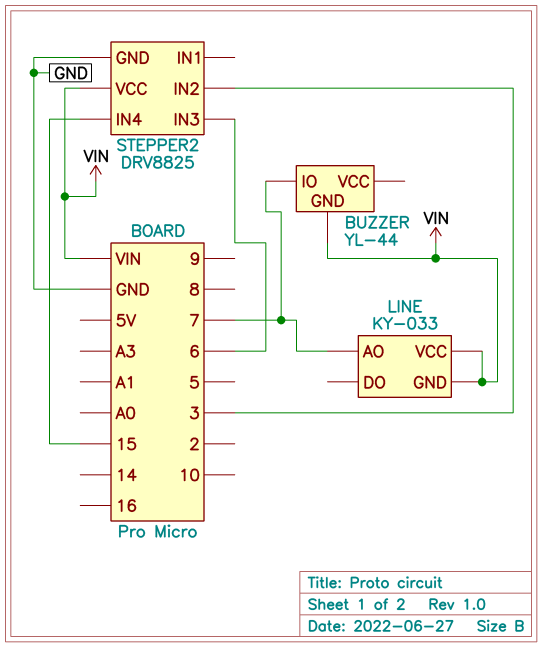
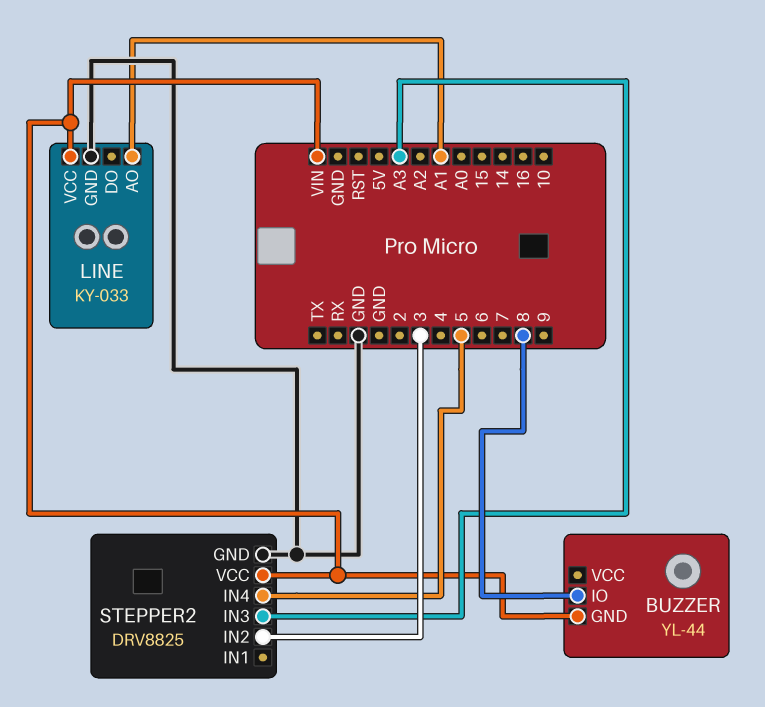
BUZZER pin IO: 7 -> 8
LINE pin AO: 7 -> A1
LINE pin GND: VIN -> GND
STEPPER2 pin IN3: 6 -> A3
STEPPER2 pin IN4: 15 -> 5

